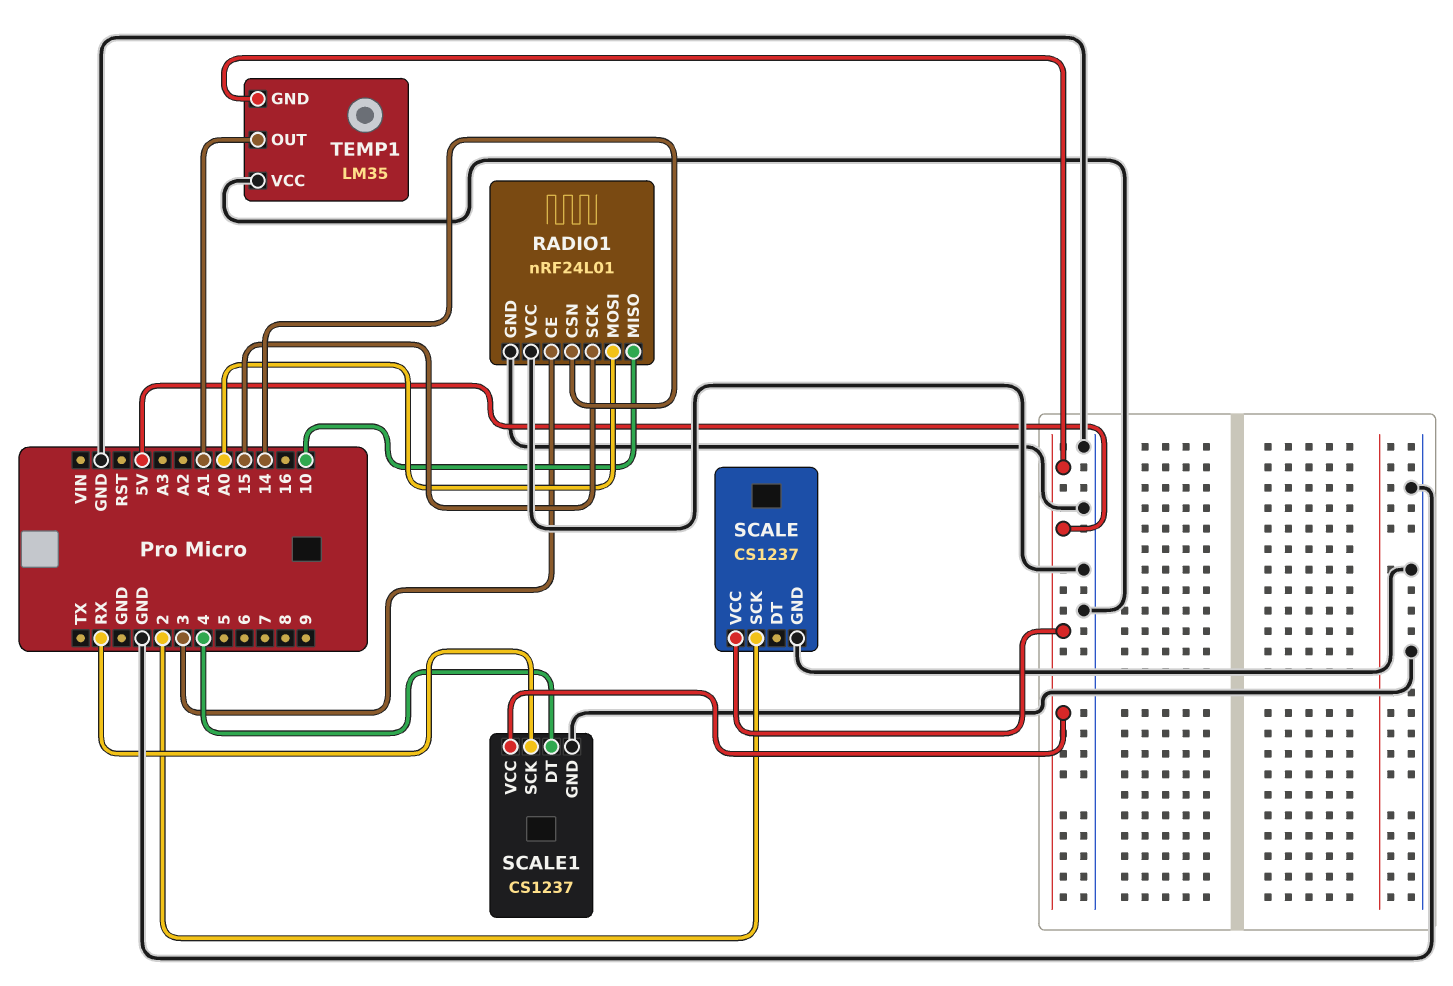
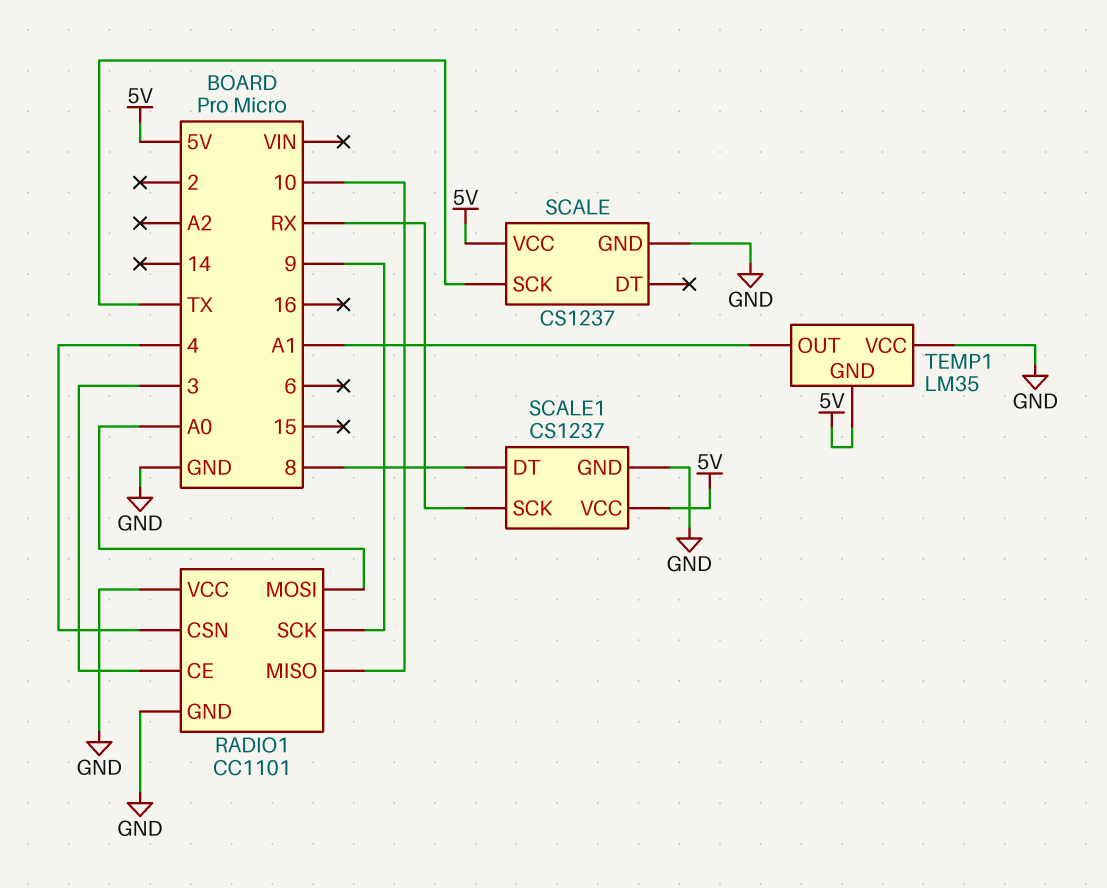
RADIO1: nRF24L01 -> CC1101
RADIO1 pin CSN: 14 -> 4
RADIO1 pin SCK: 15 -> 9
SCALE pin SCK: 2 -> TX
SCALE1 pin DT: 4 -> 8

